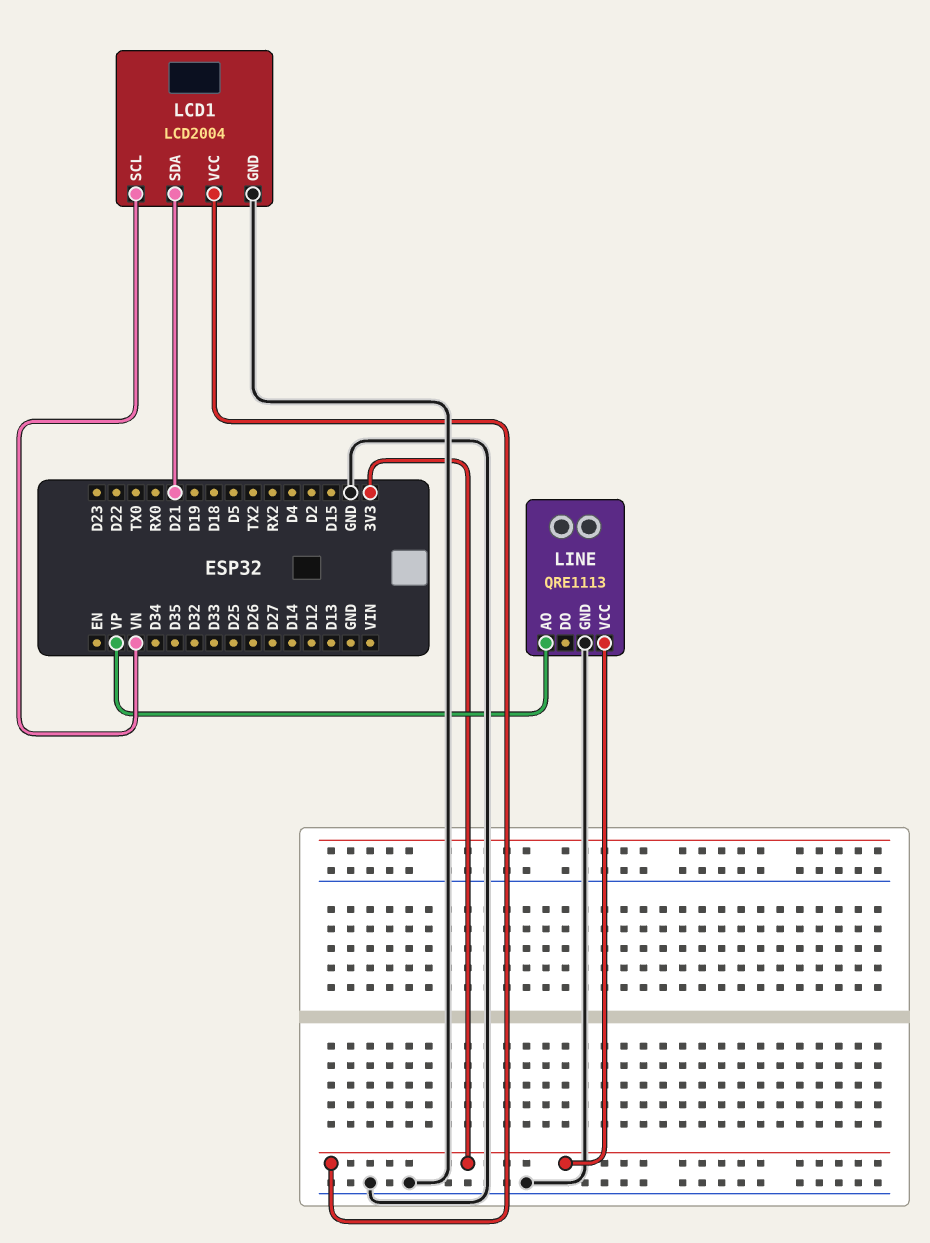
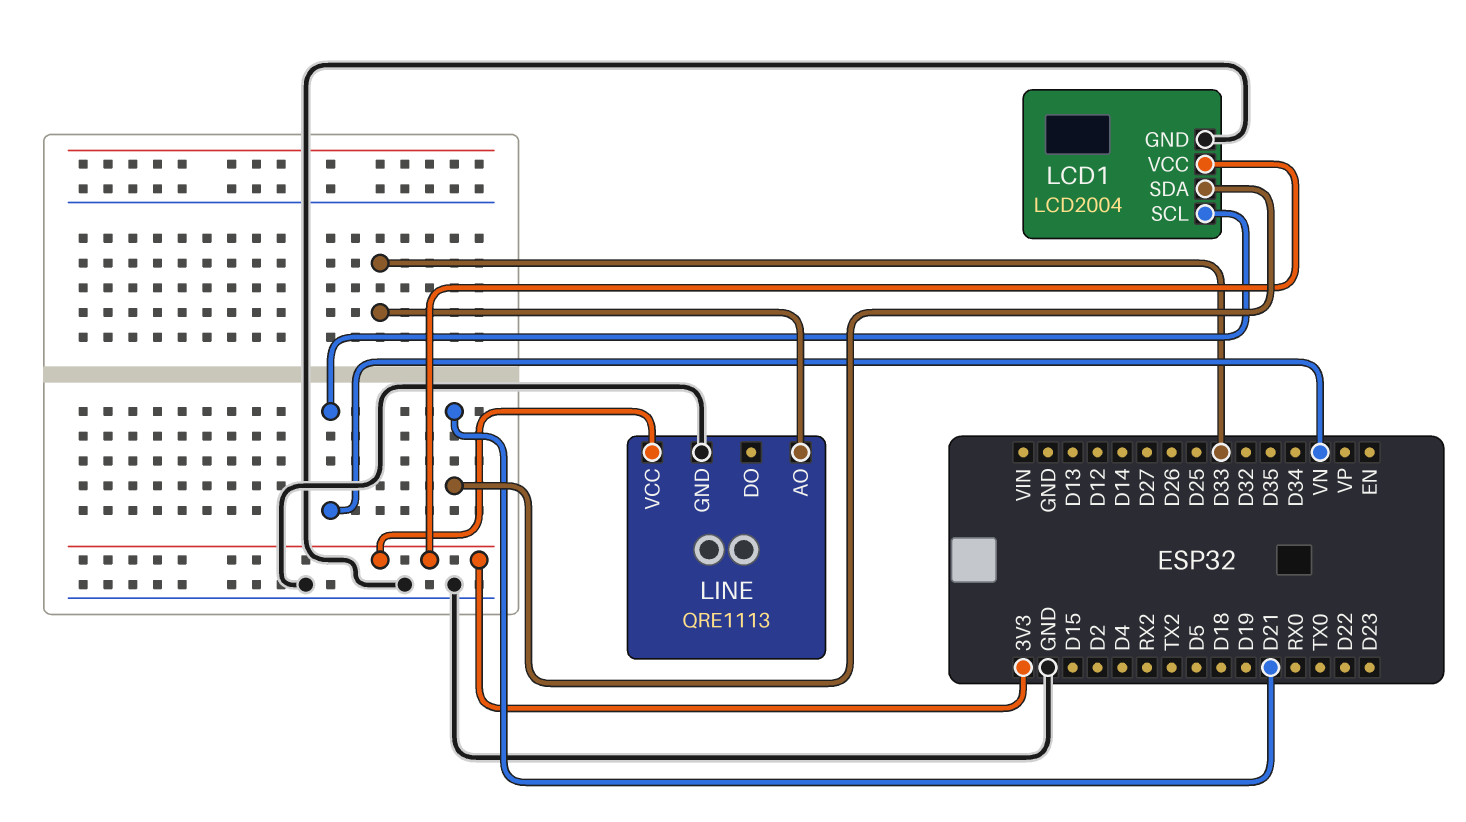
LINE pin AO: VP -> D33

